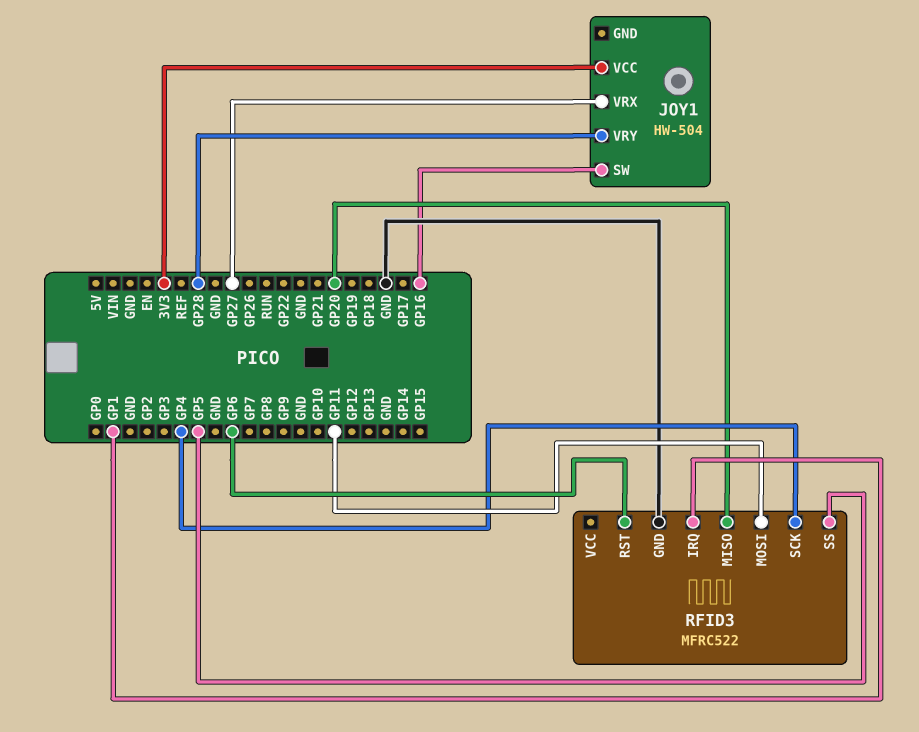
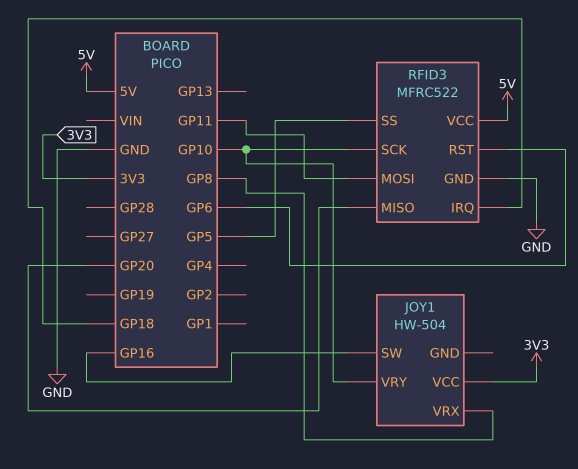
JOY1 pin VRX: GP27 -> GP8
JOY1 pin VRY: GP28 -> GP10
RFID3 pin IRQ: GP1 -> GP18
RFID3 pin SCK: GP4 -> GP10
RFID3 pin VCC: none -> 5V

